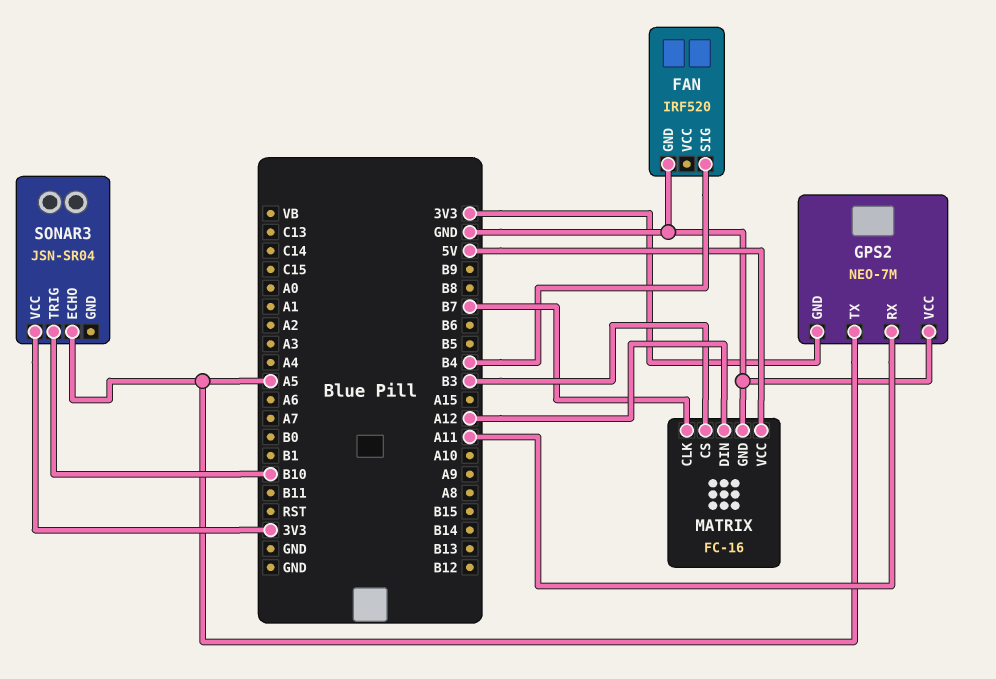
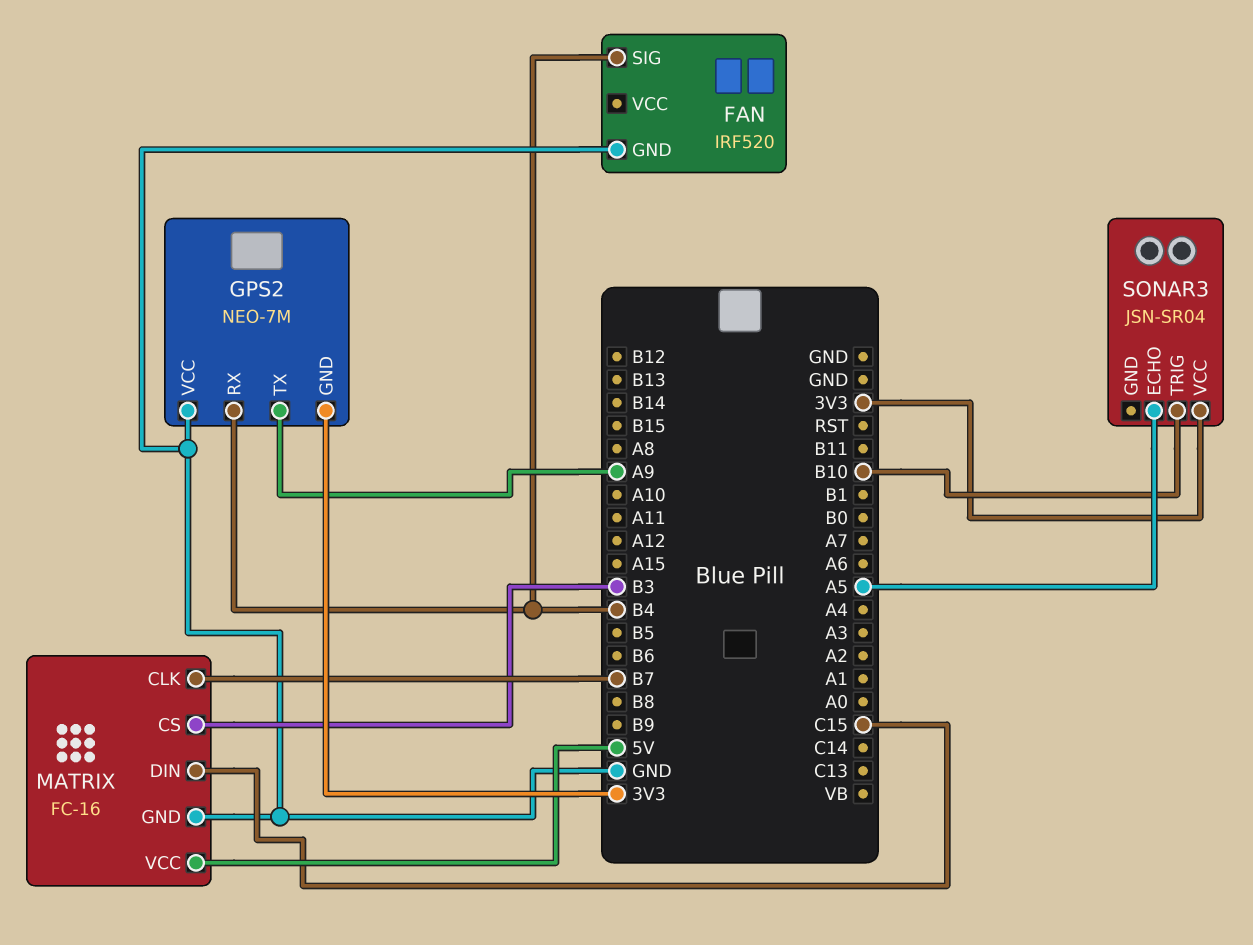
GPS2 pin RX: A11 -> B4
GPS2 pin TX: A5 -> A9
MATRIX pin DIN: A12 -> C15

